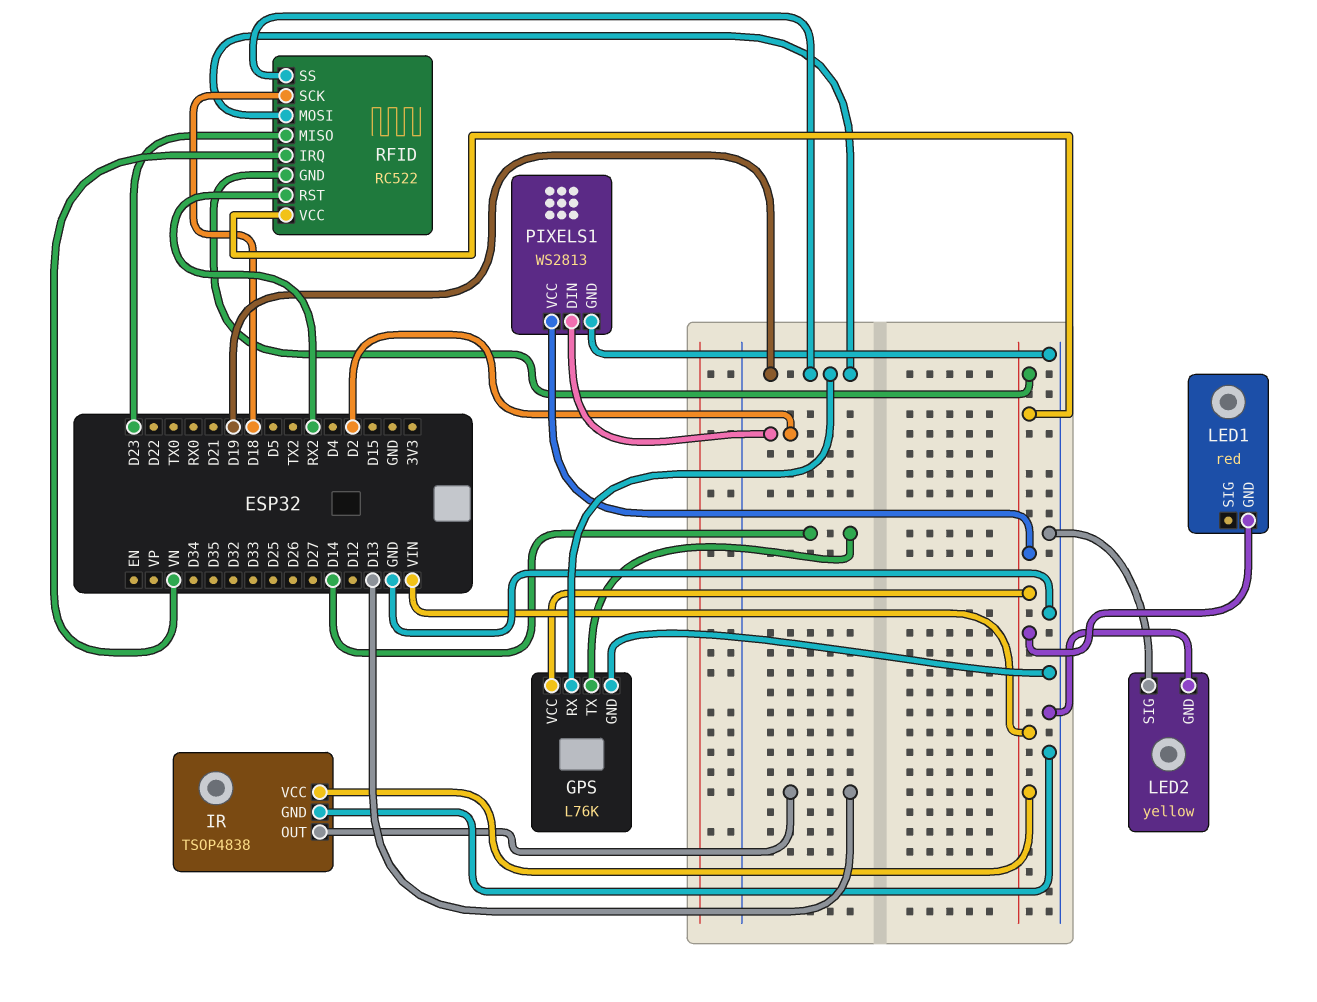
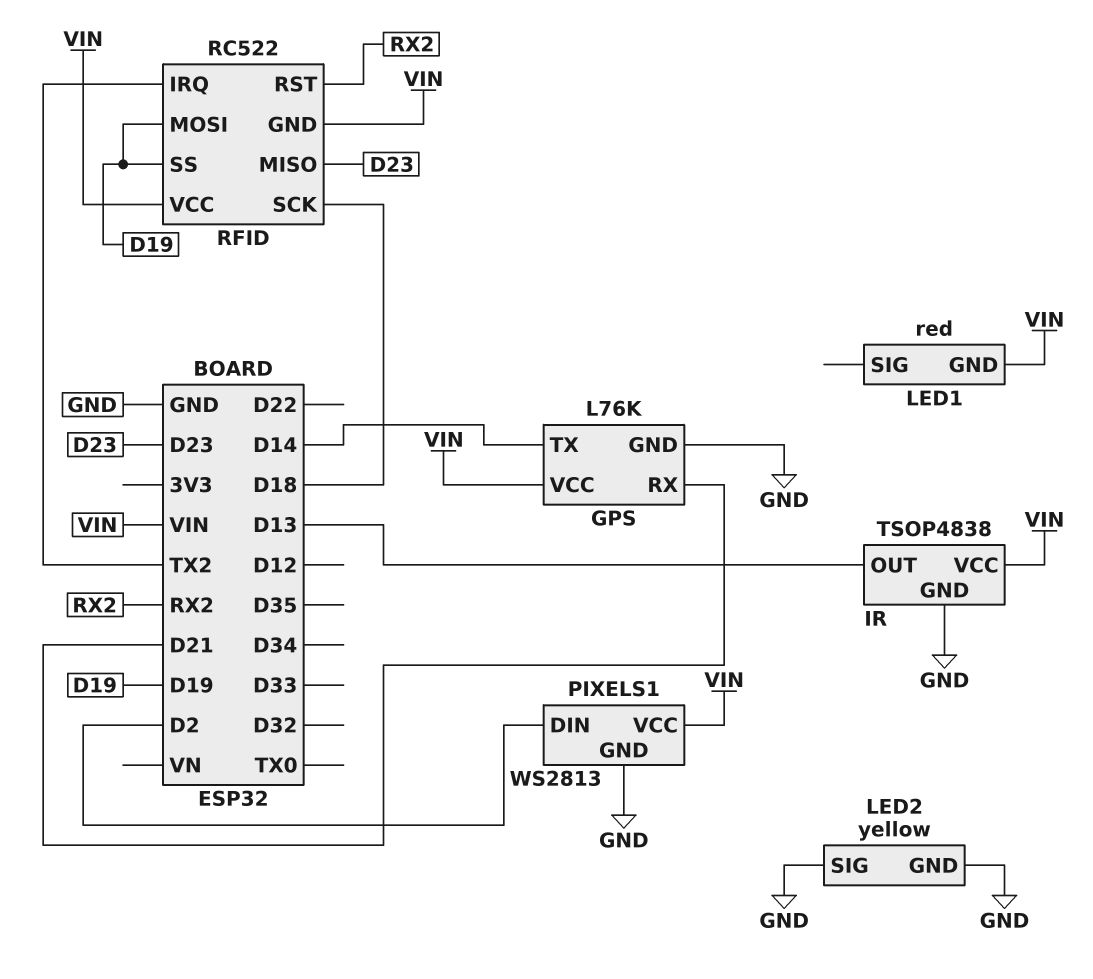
GPS pin RX: D19 -> D21
RFID pin IRQ: VN -> TX2

